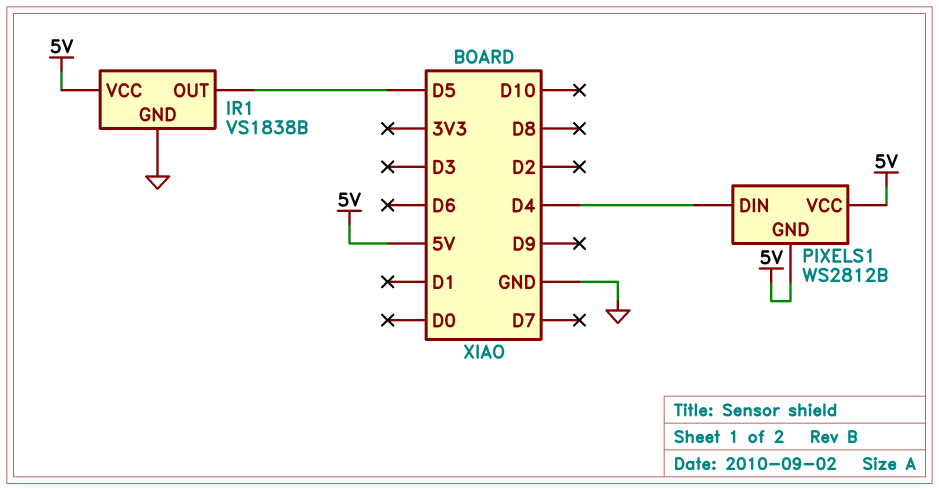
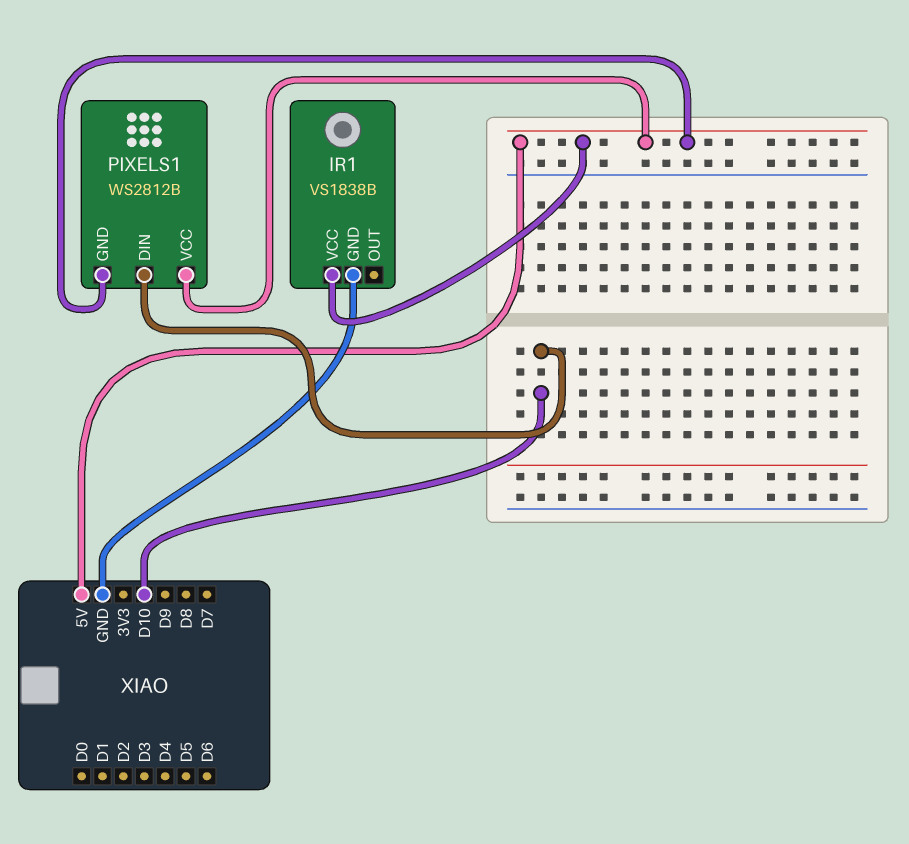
IR1 pin OUT: D5 -> none
PIXELS1 pin DIN: D4 -> D10

